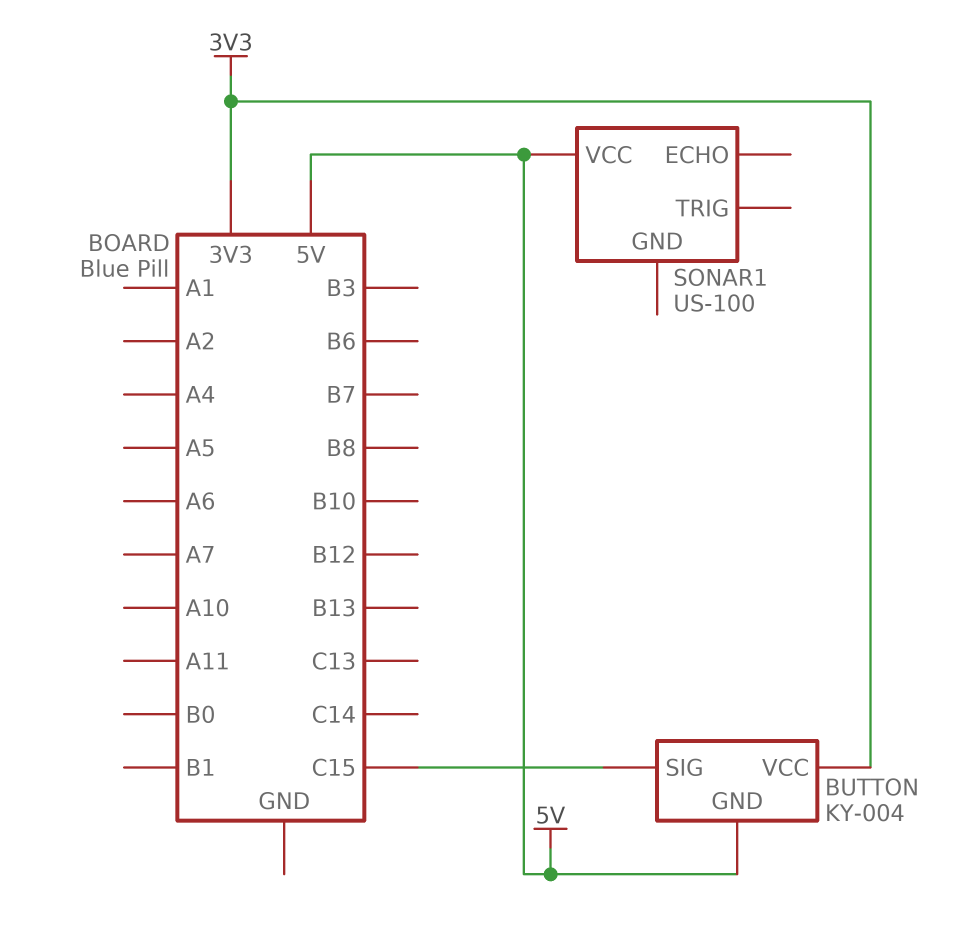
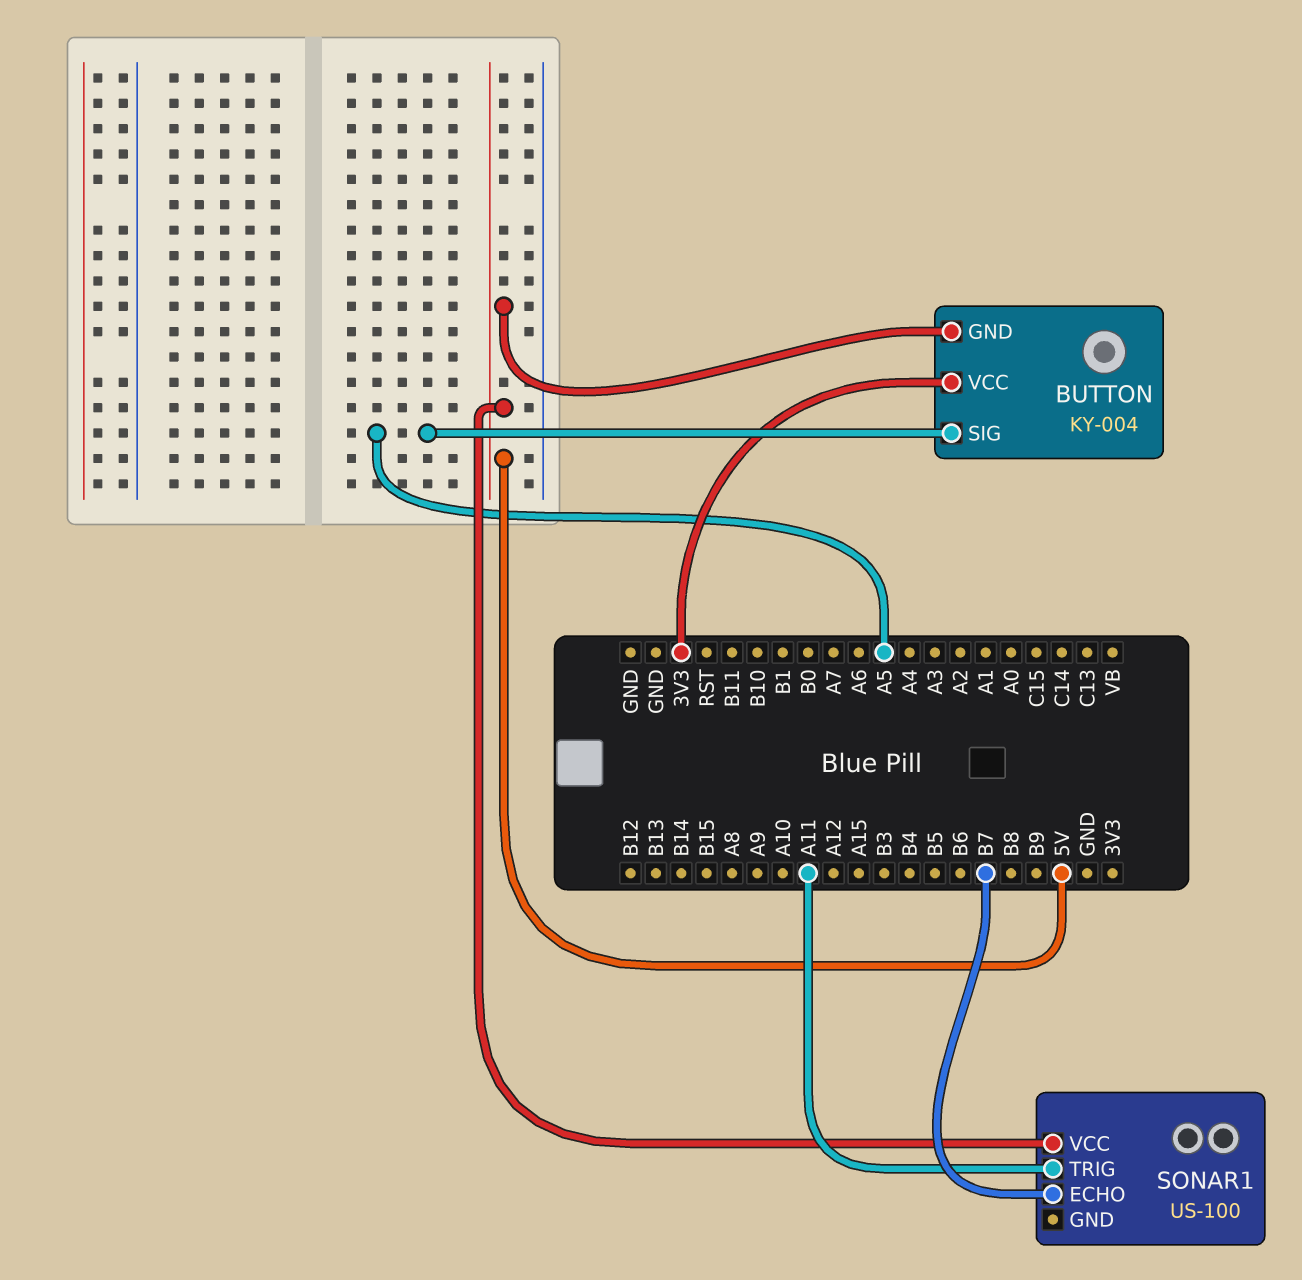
BUTTON pin SIG: C15 -> A5
SONAR1 pin ECHO: none -> B7
SONAR1 pin TRIG: none -> A11

